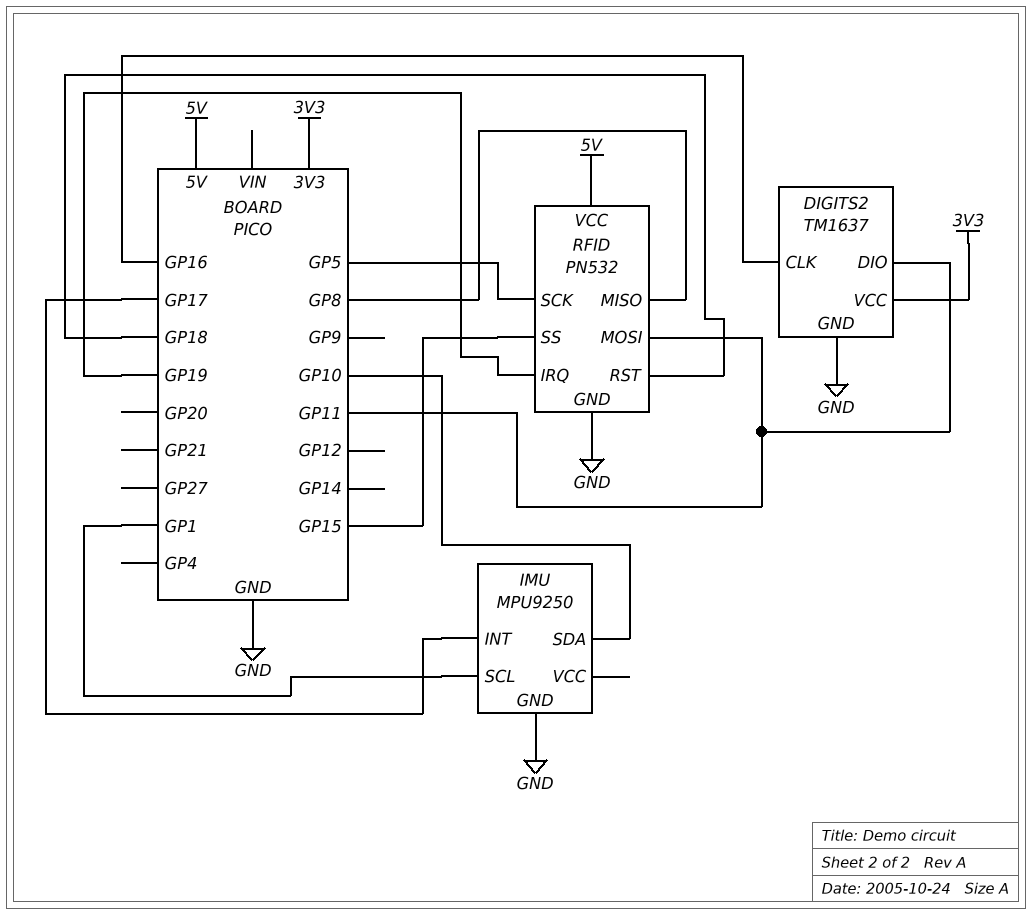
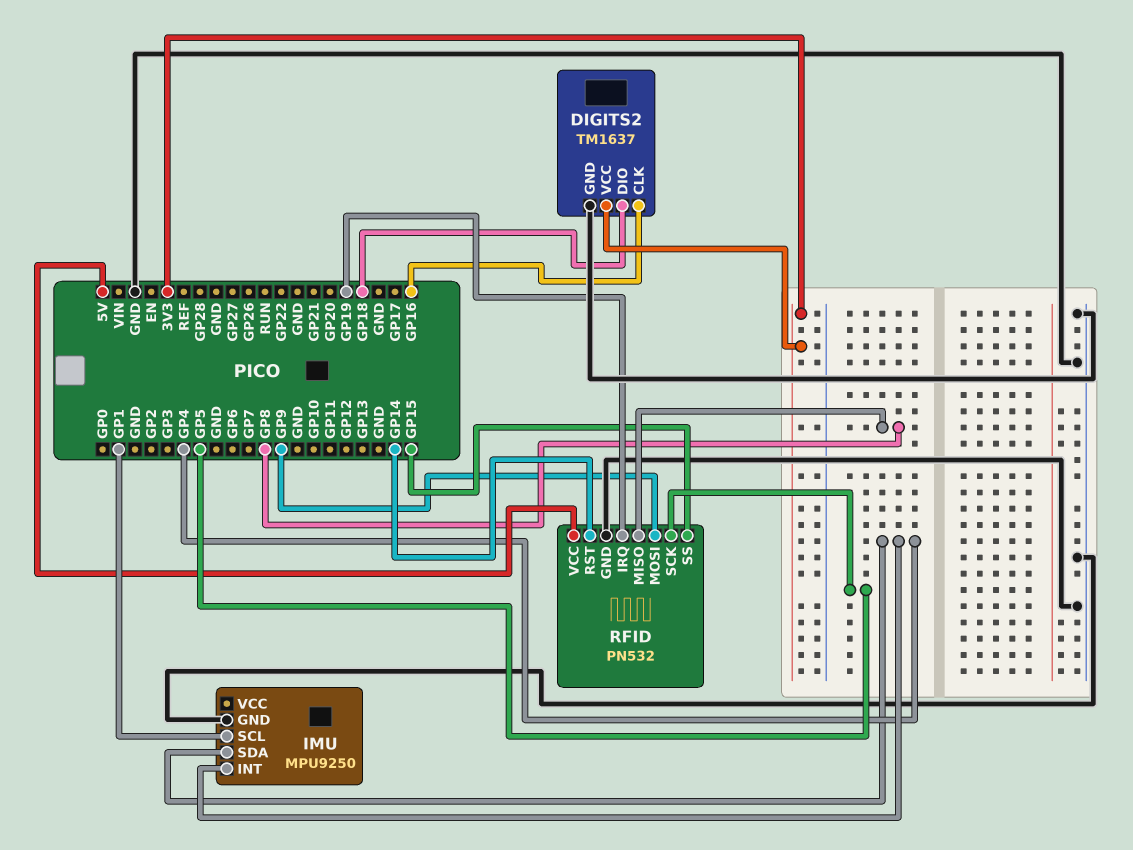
DIGITS2 pin DIO: GP11 -> GP18
IMU pin INT: GP17 -> GP4
IMU pin SDA: GP10 -> GP4
RFID pin MOSI: GP11 -> GP9
RFID pin RST: GP18 -> GP14

